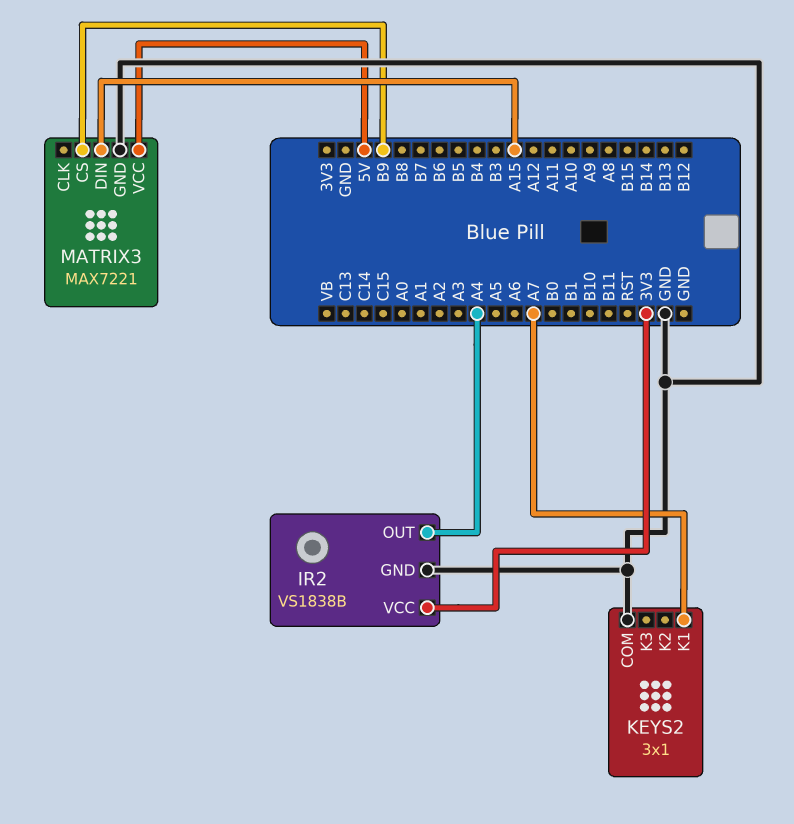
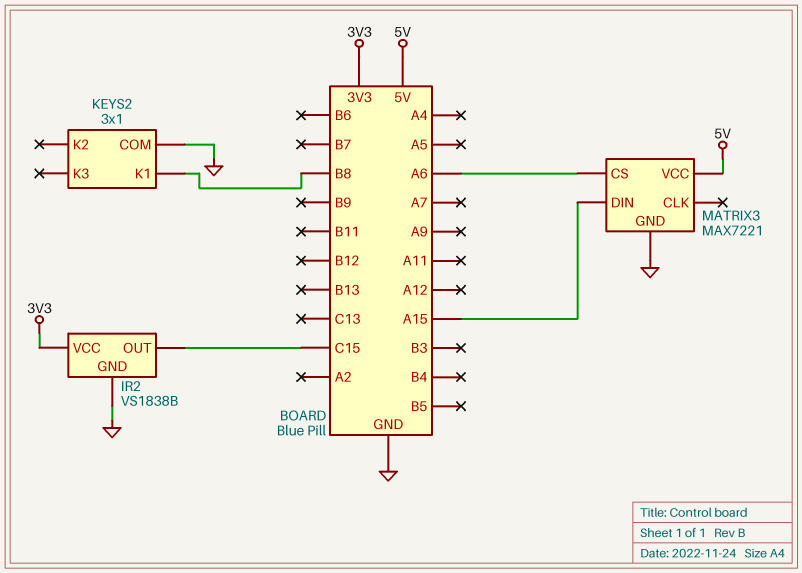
IR2 pin OUT: A4 -> C15
KEYS2 pin K1: A7 -> B8
MATRIX3 pin CS: B9 -> A6

